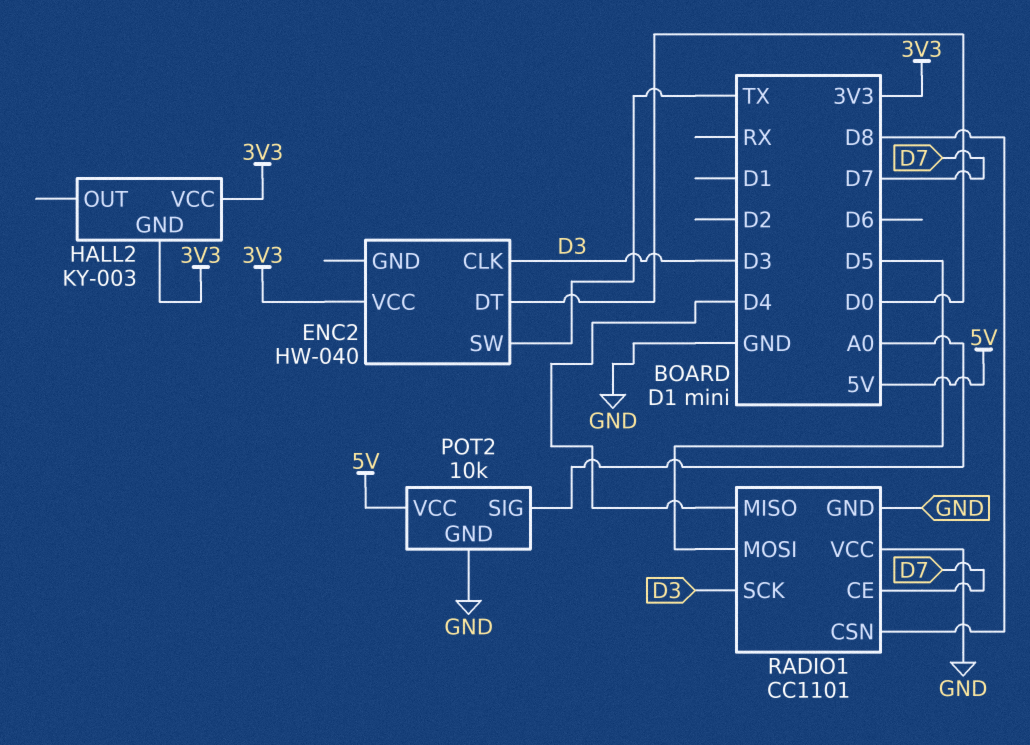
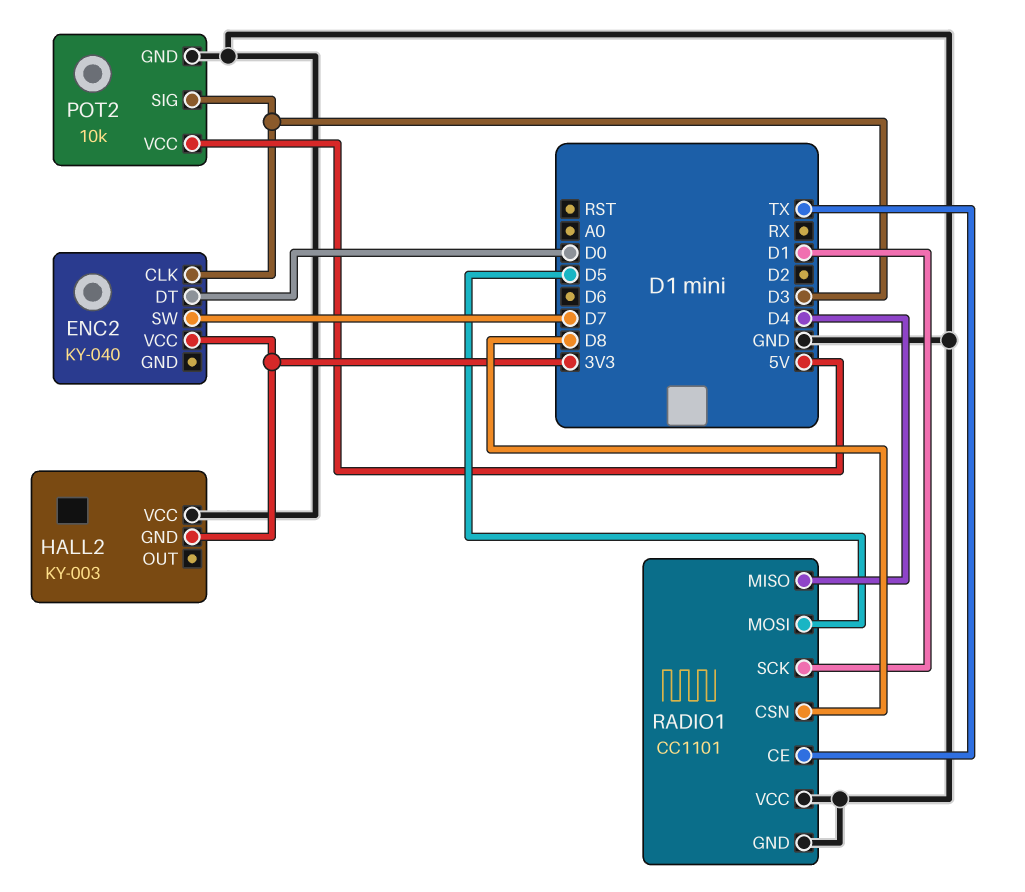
ENC2: HW-040 -> KY-040
ENC2 pin SW: TX -> D7
HALL2 pin VCC: 3V3 -> GND
POT2 pin SIG: A0 -> D3
RADIO1 pin CE: D7 -> TX
RADIO1 pin SCK: D3 -> D1

